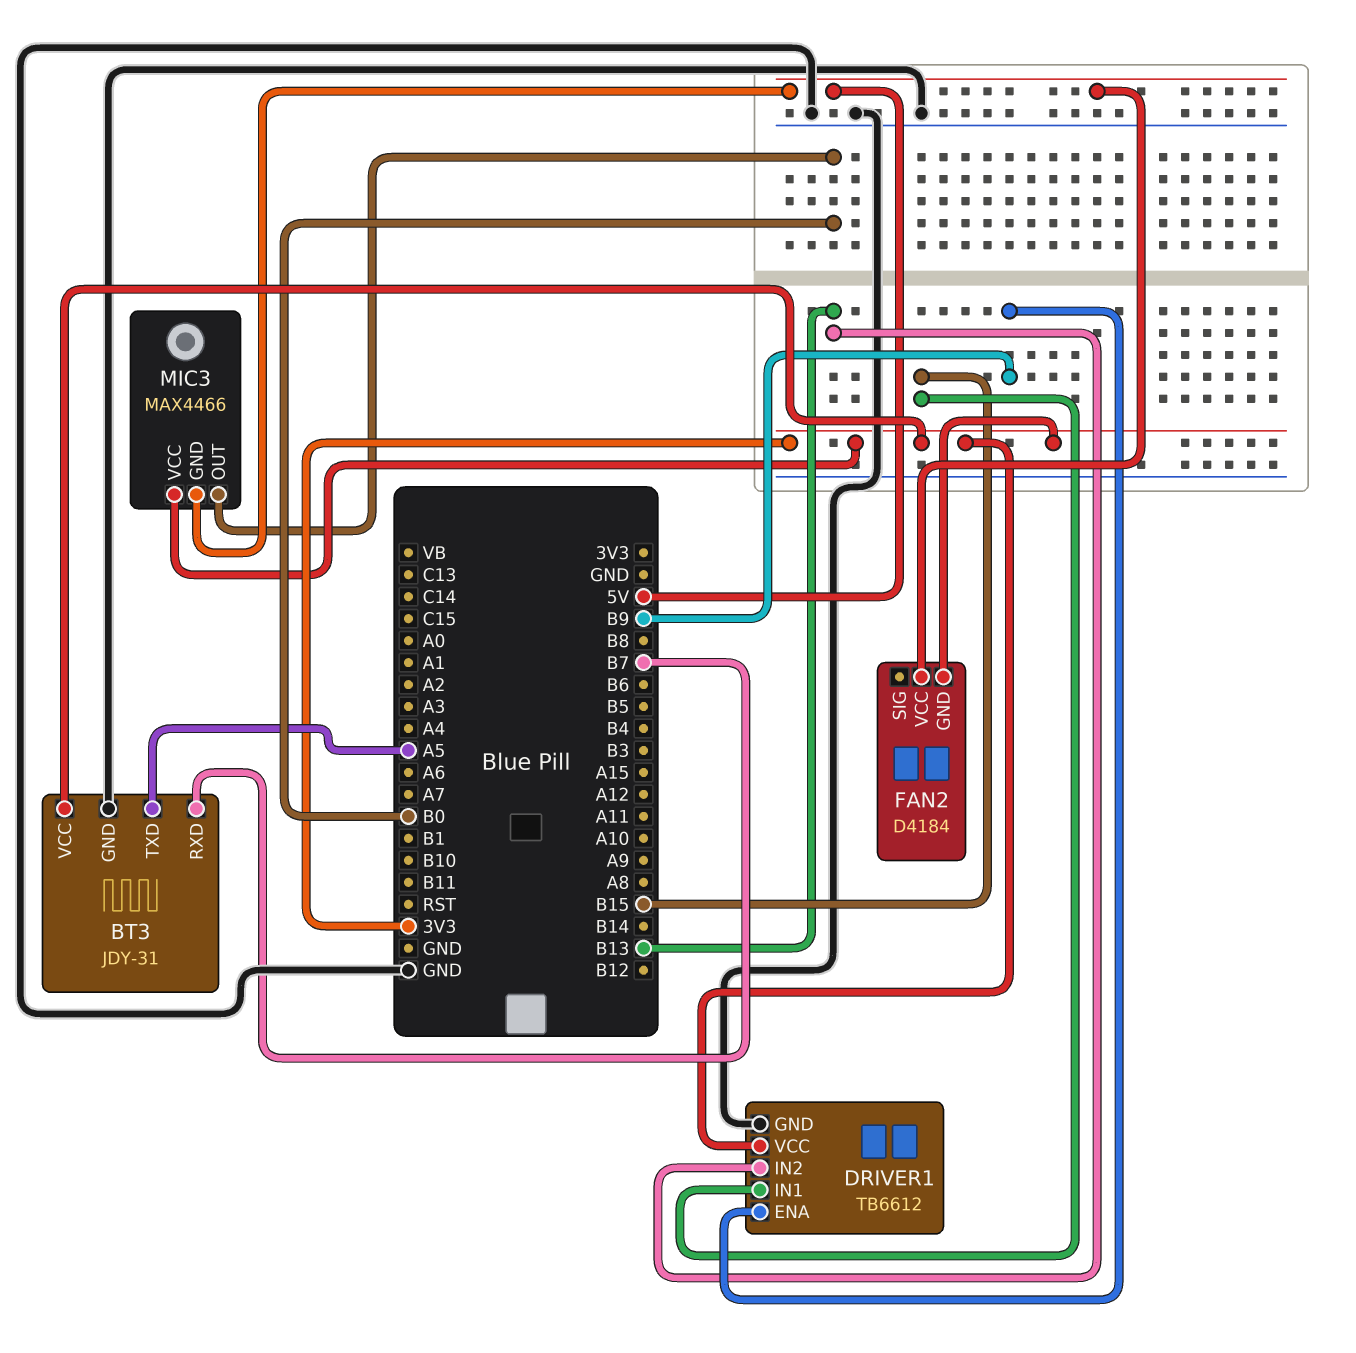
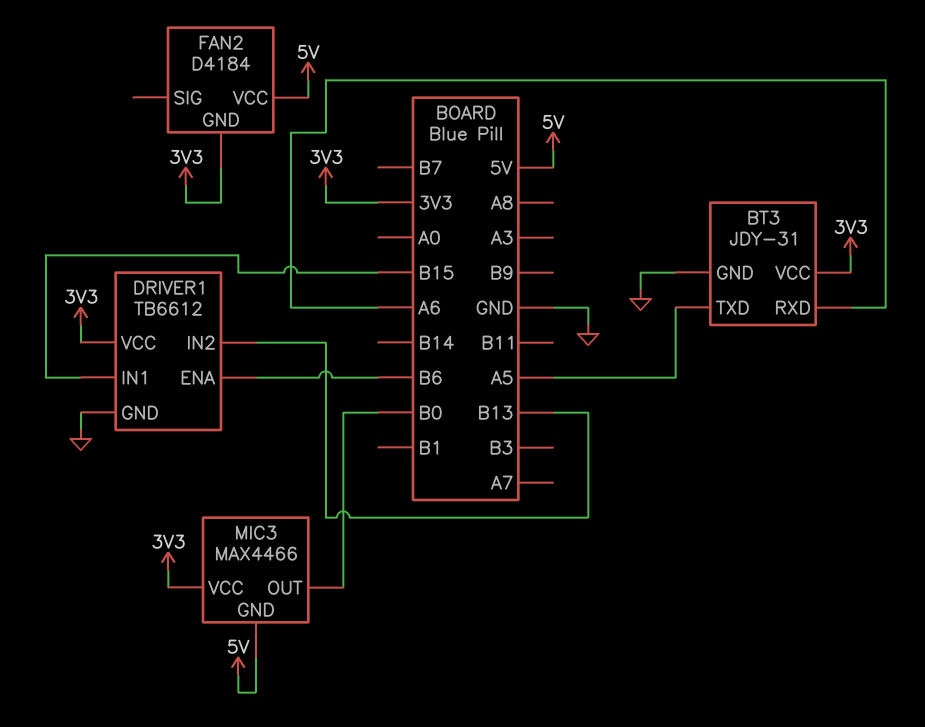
BT3 pin RXD: B7 -> A6
DRIVER1 pin ENA: B9 -> B6

